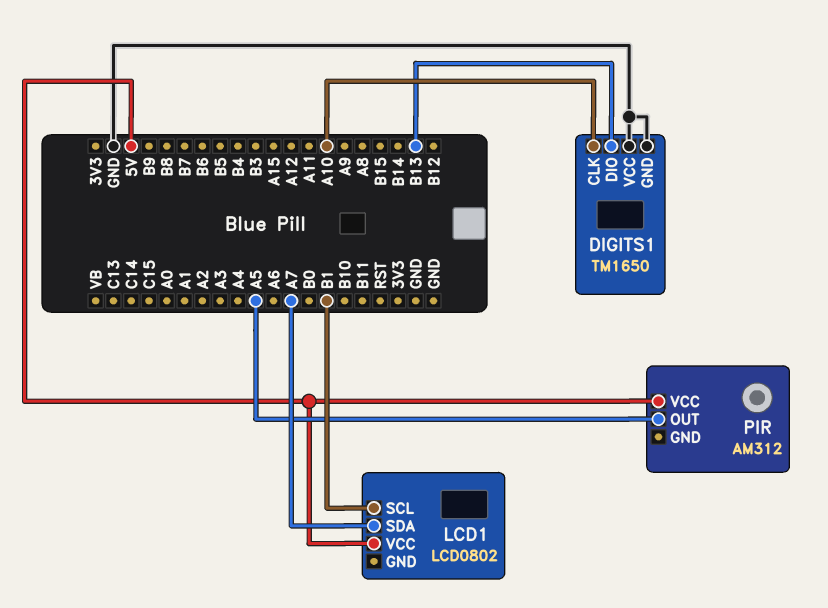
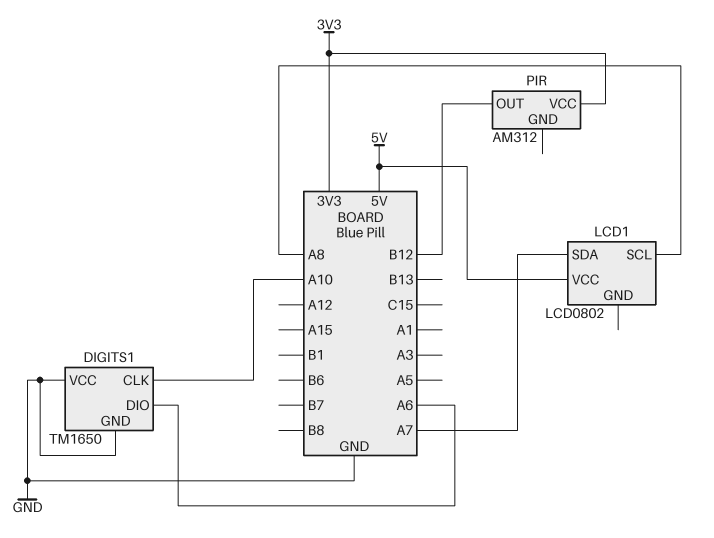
DIGITS1 pin DIO: B13 -> A6
LCD1 pin SCL: B1 -> A8
PIR pin OUT: A5 -> B12
PIR pin VCC: 5V -> 3V3

